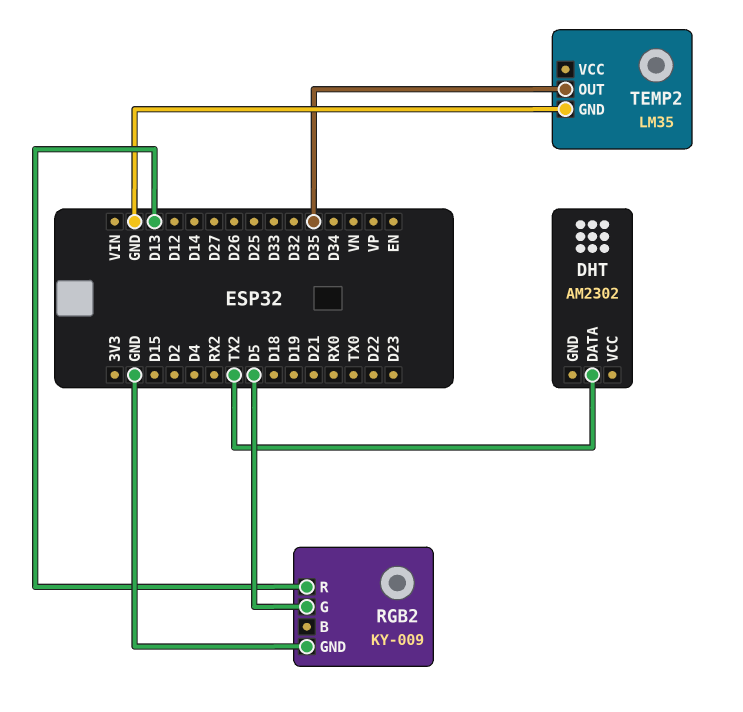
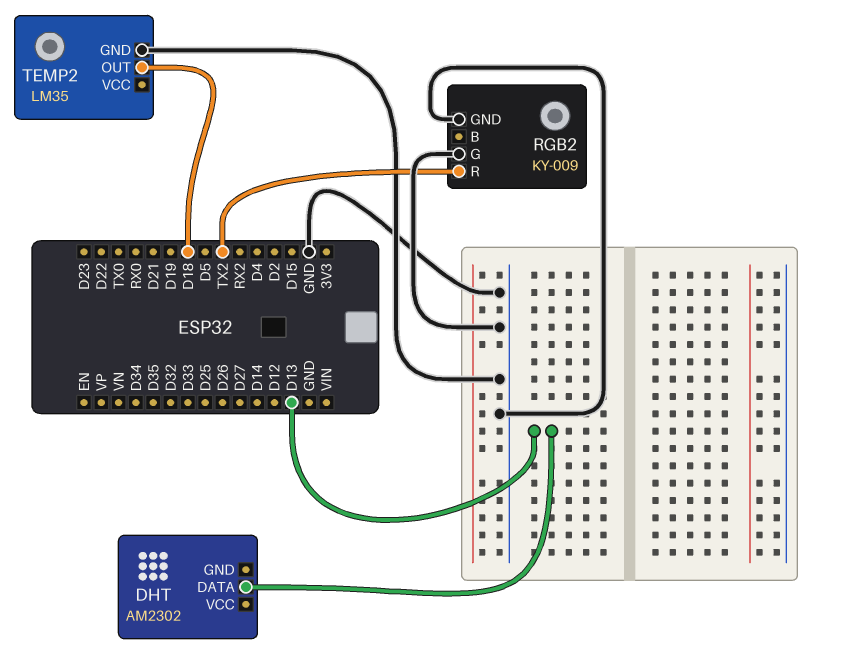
DHT pin DATA: TX2 -> D13
RGB2 pin G: D5 -> GND
RGB2 pin R: D13 -> TX2
TEMP2 pin OUT: D35 -> D18

